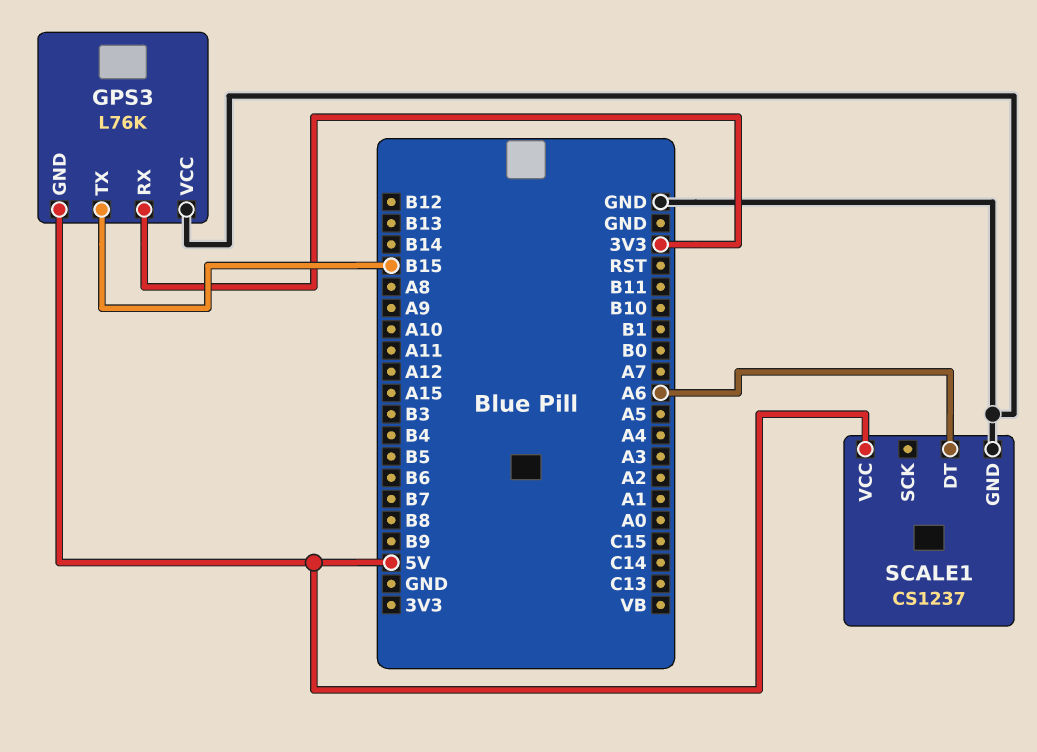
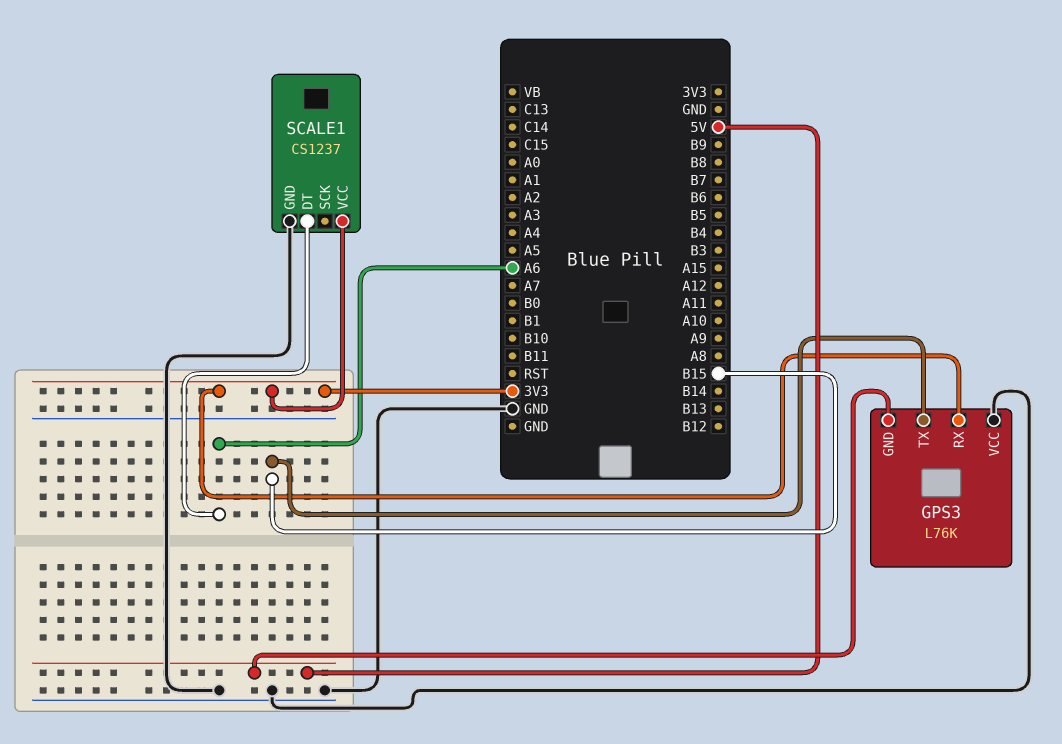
SCALE1 pin VCC: 5V -> 3V3

